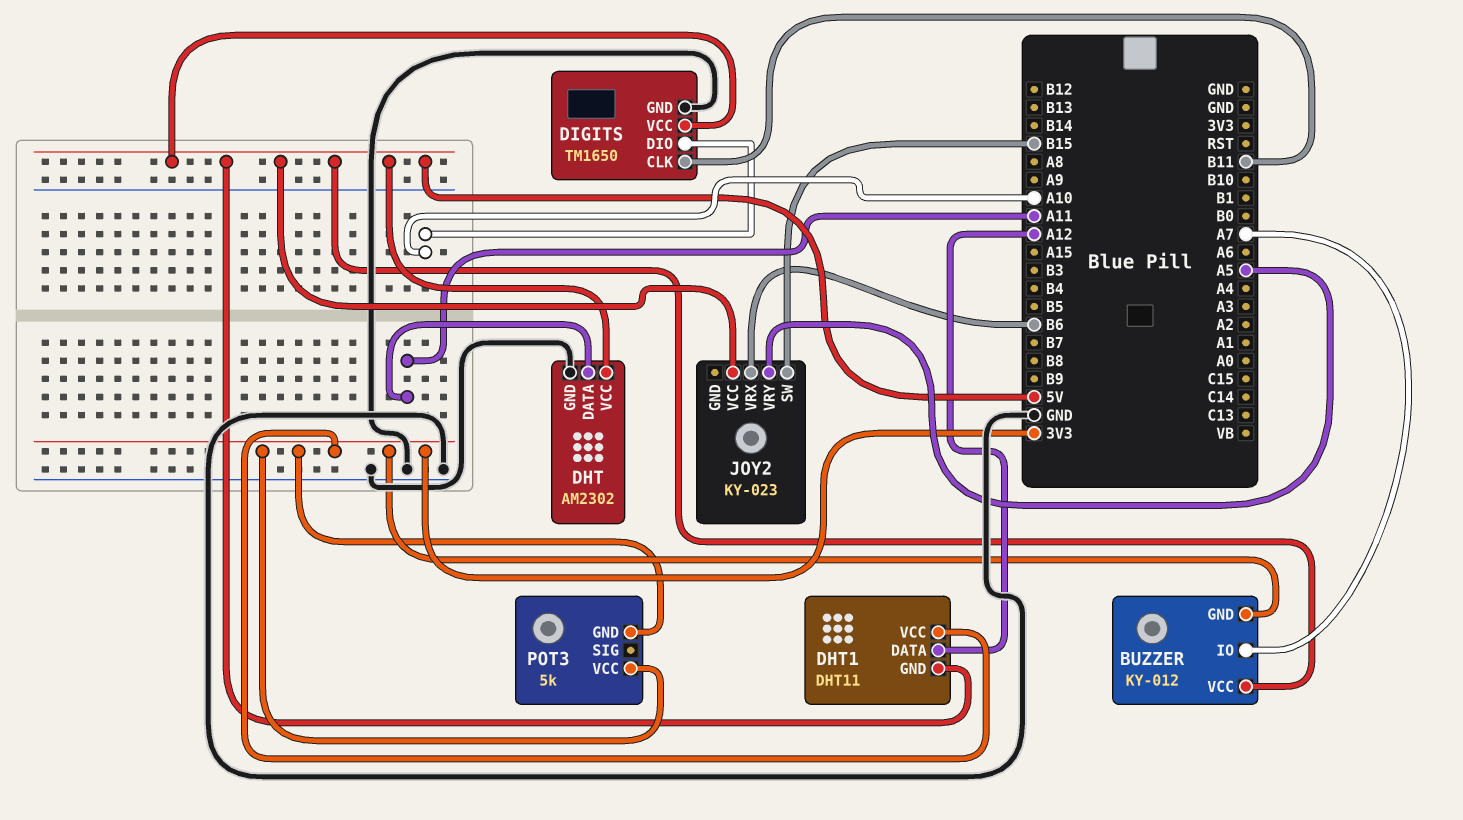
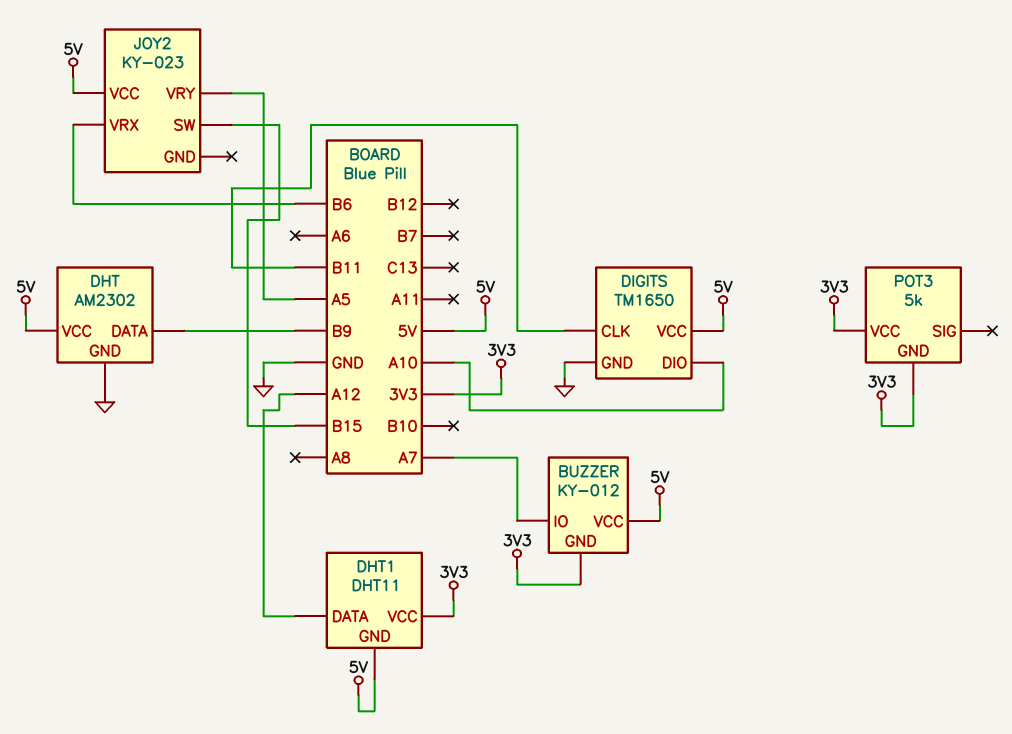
DHT pin DATA: A11 -> B9

